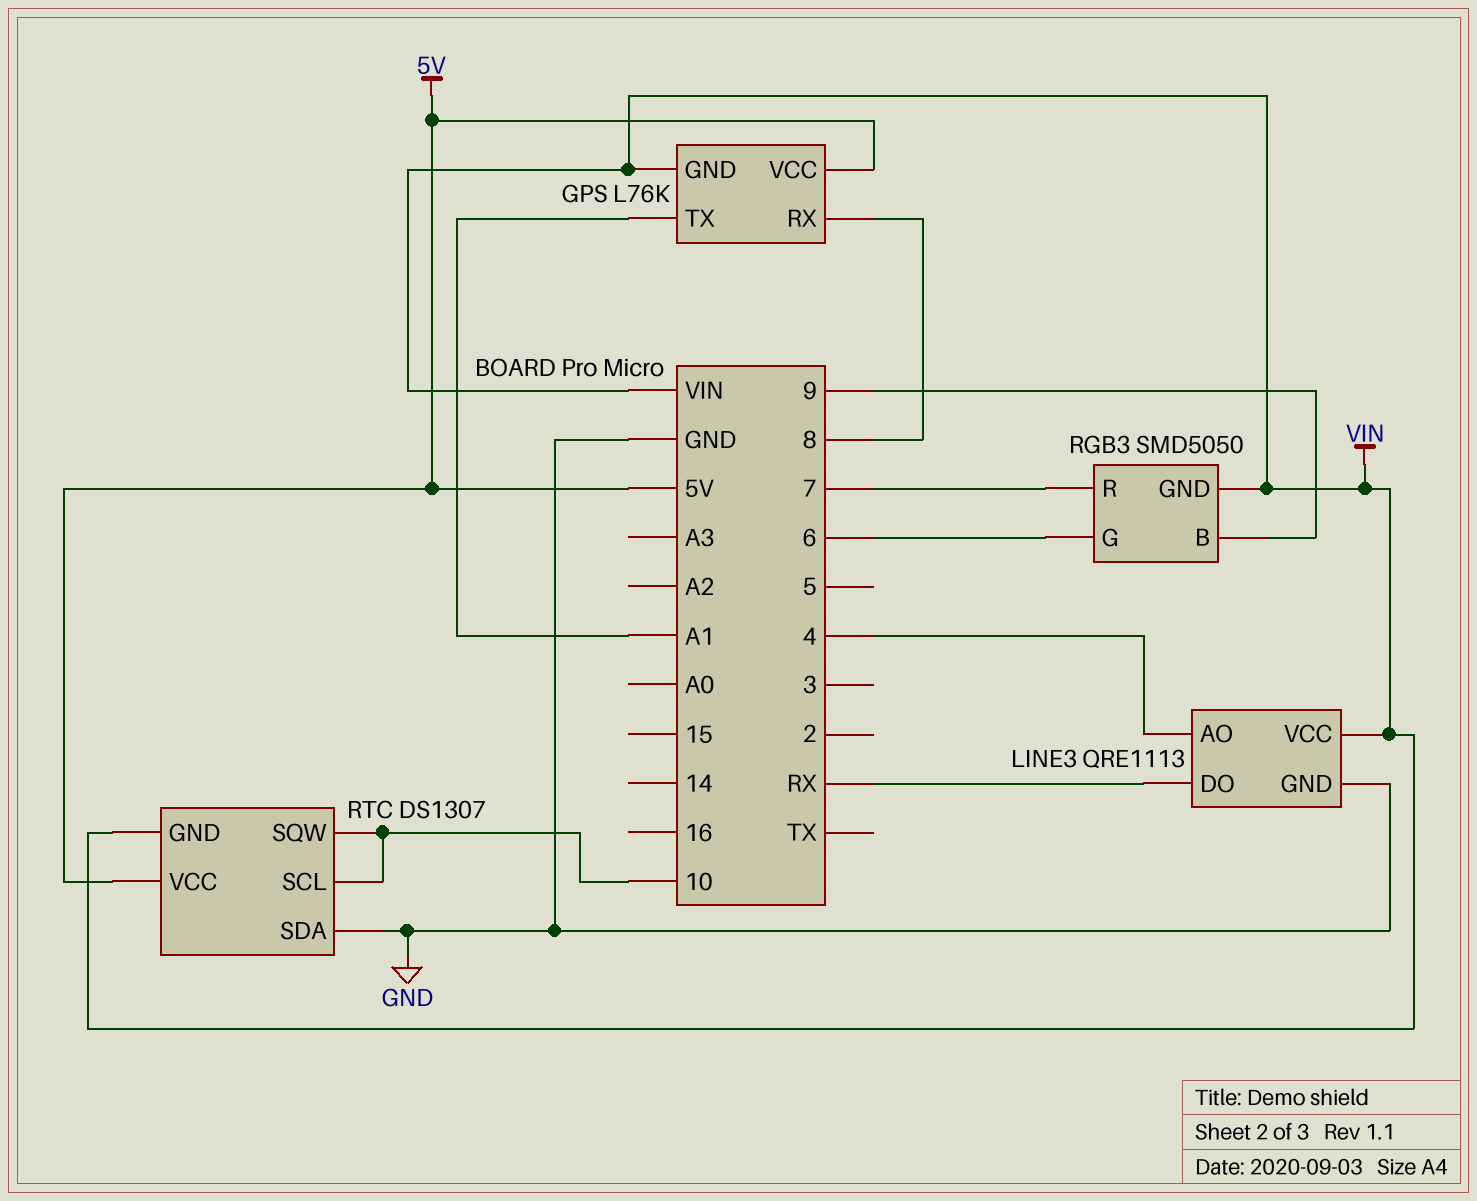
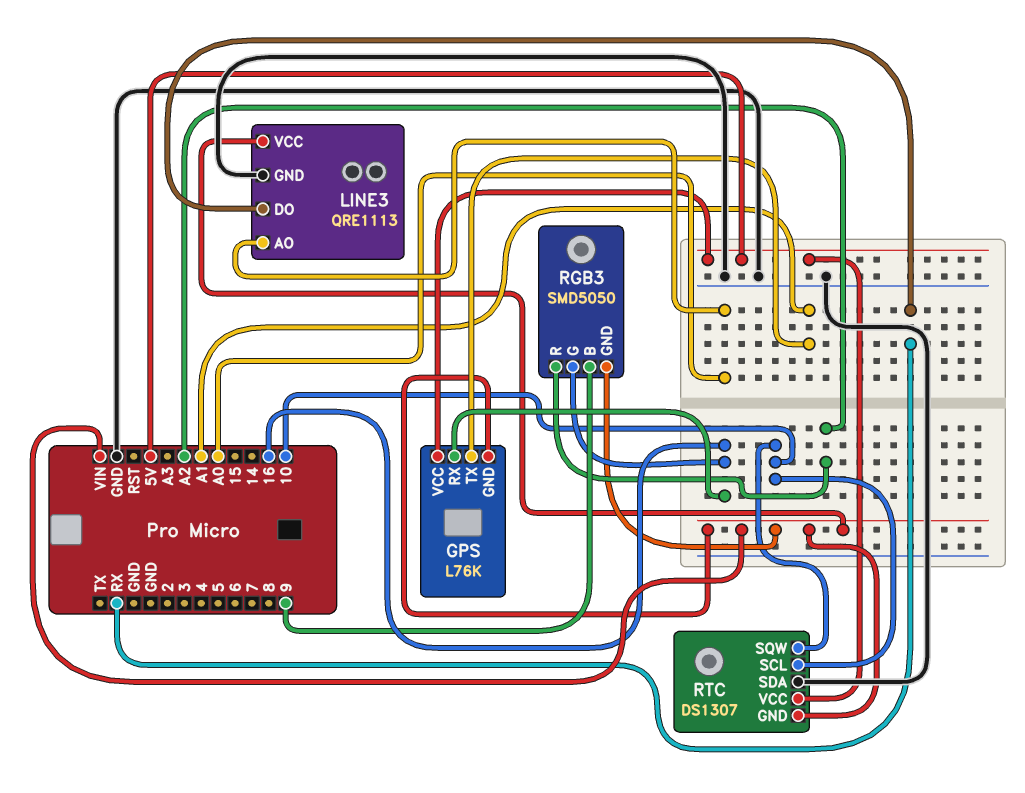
GPS pin RX: 8 -> 16
LINE3 pin AO: 4 -> A0
RGB3 pin G: 6 -> 16
RGB3 pin R: 7 -> A2

